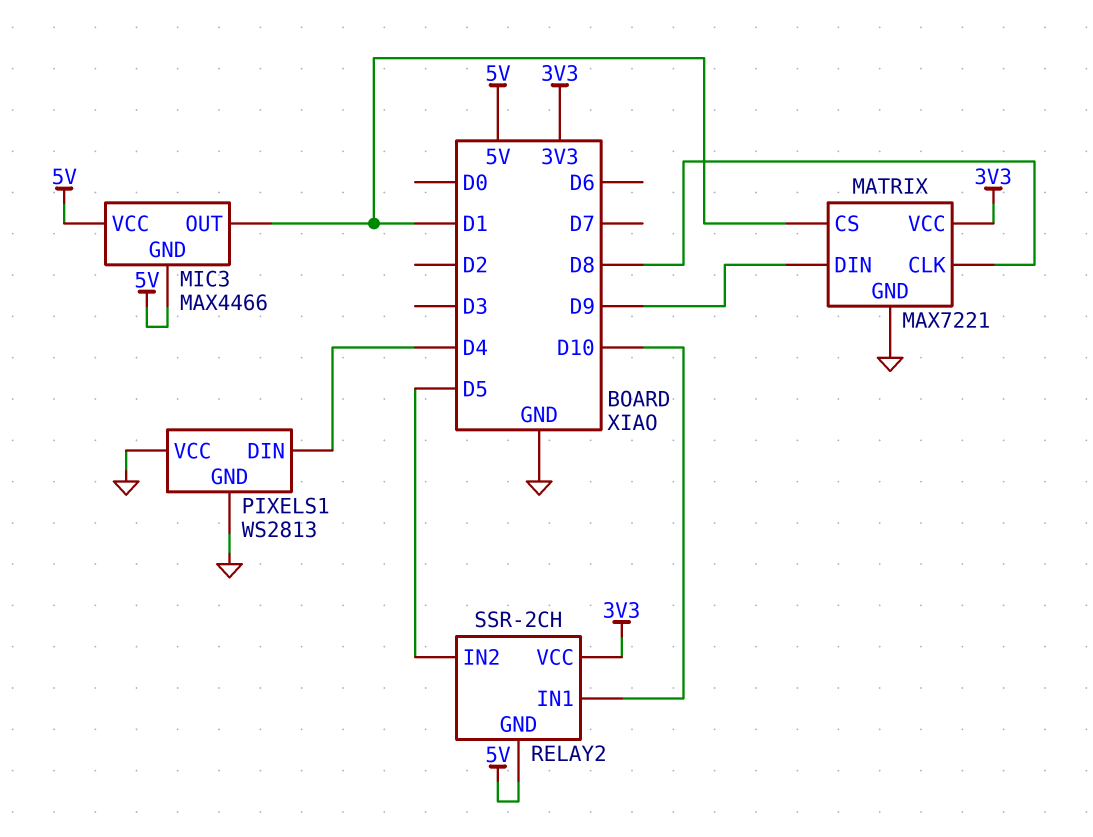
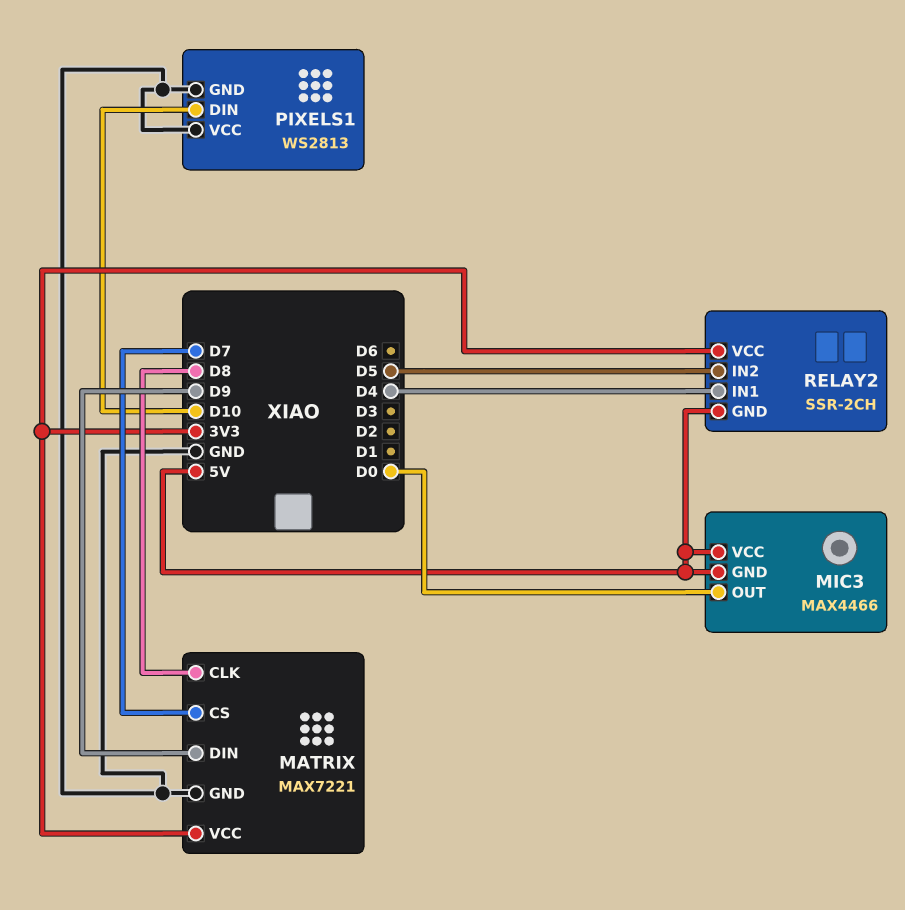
MATRIX pin CS: D1 -> D7
MIC3 pin OUT: D1 -> D0
PIXELS1 pin DIN: D4 -> D10
RELAY2 pin IN1: D10 -> D4

